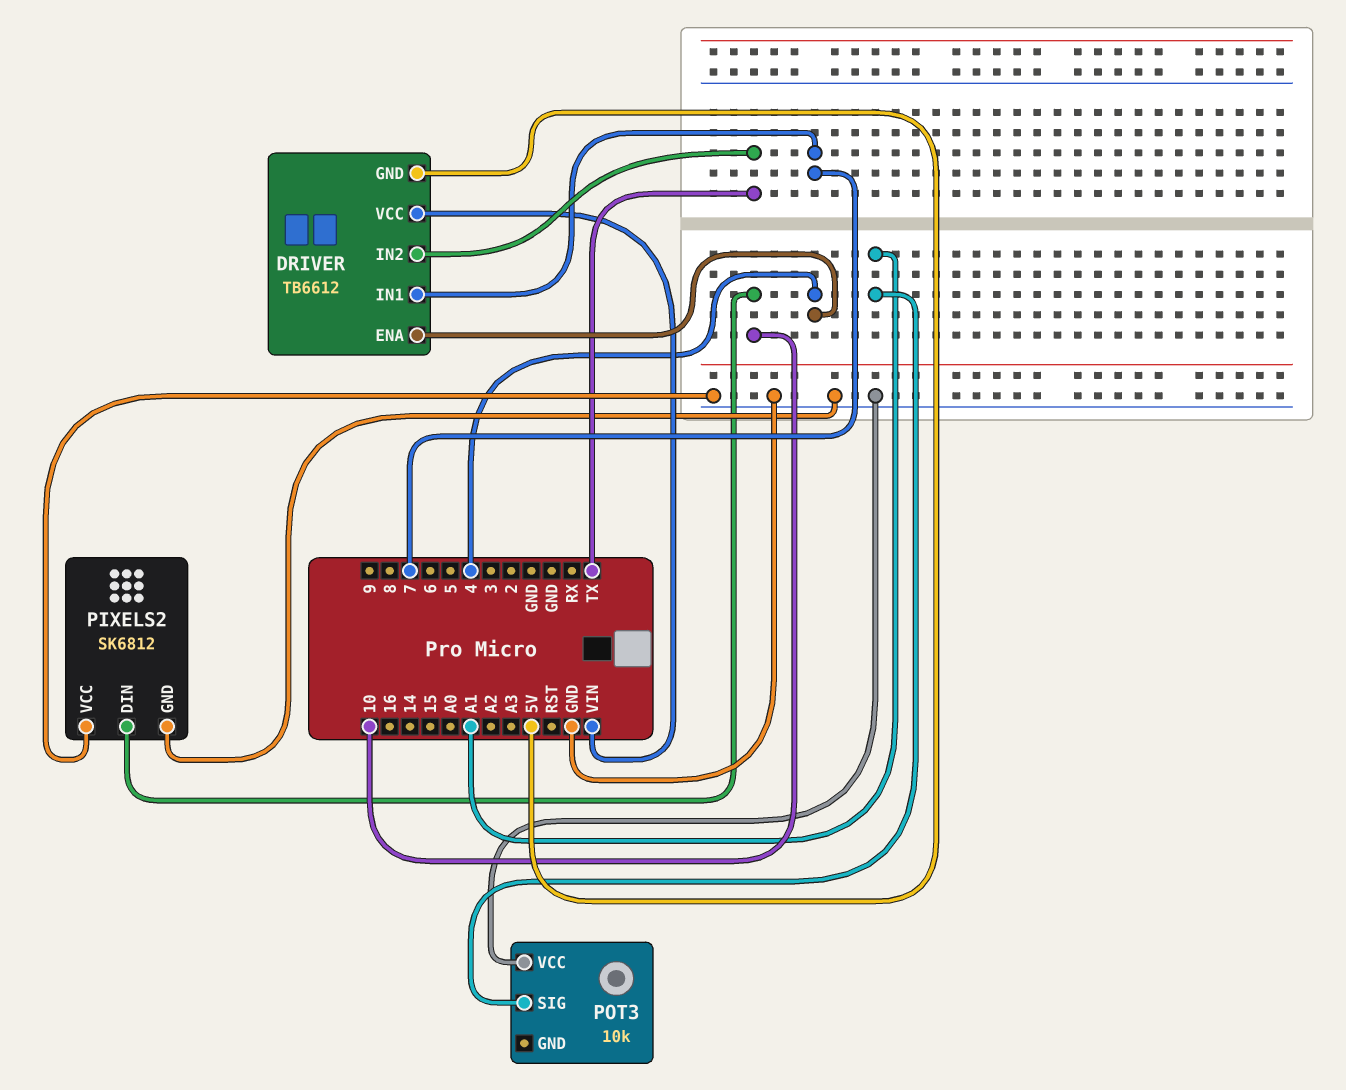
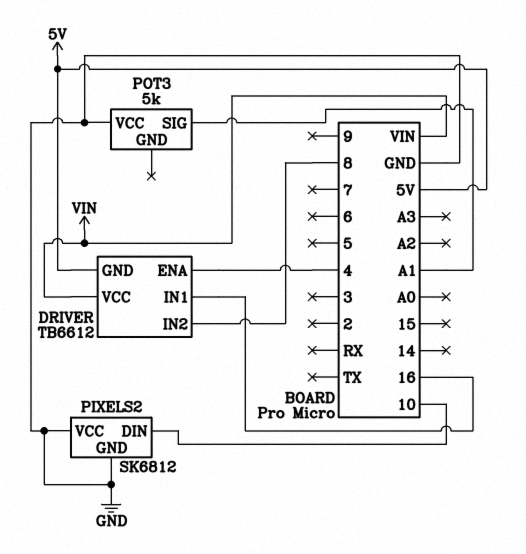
DRIVER pin IN1: 7 -> 16
DRIVER pin IN2: TX -> 8
POT3: 10k -> 5k

